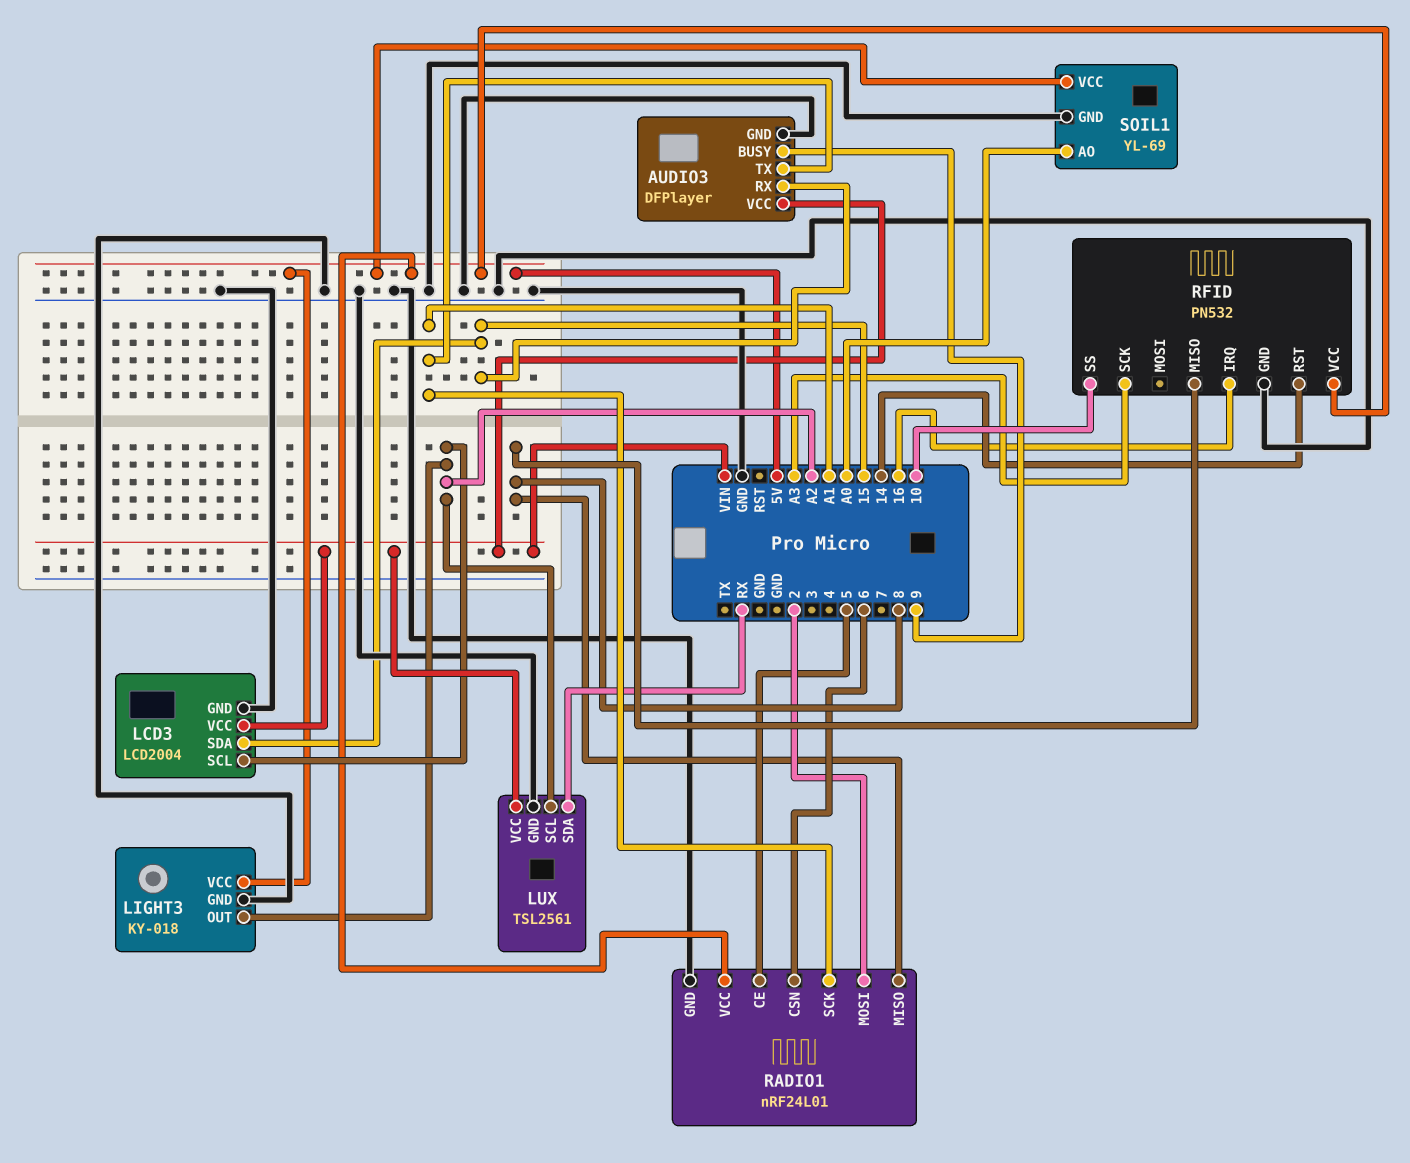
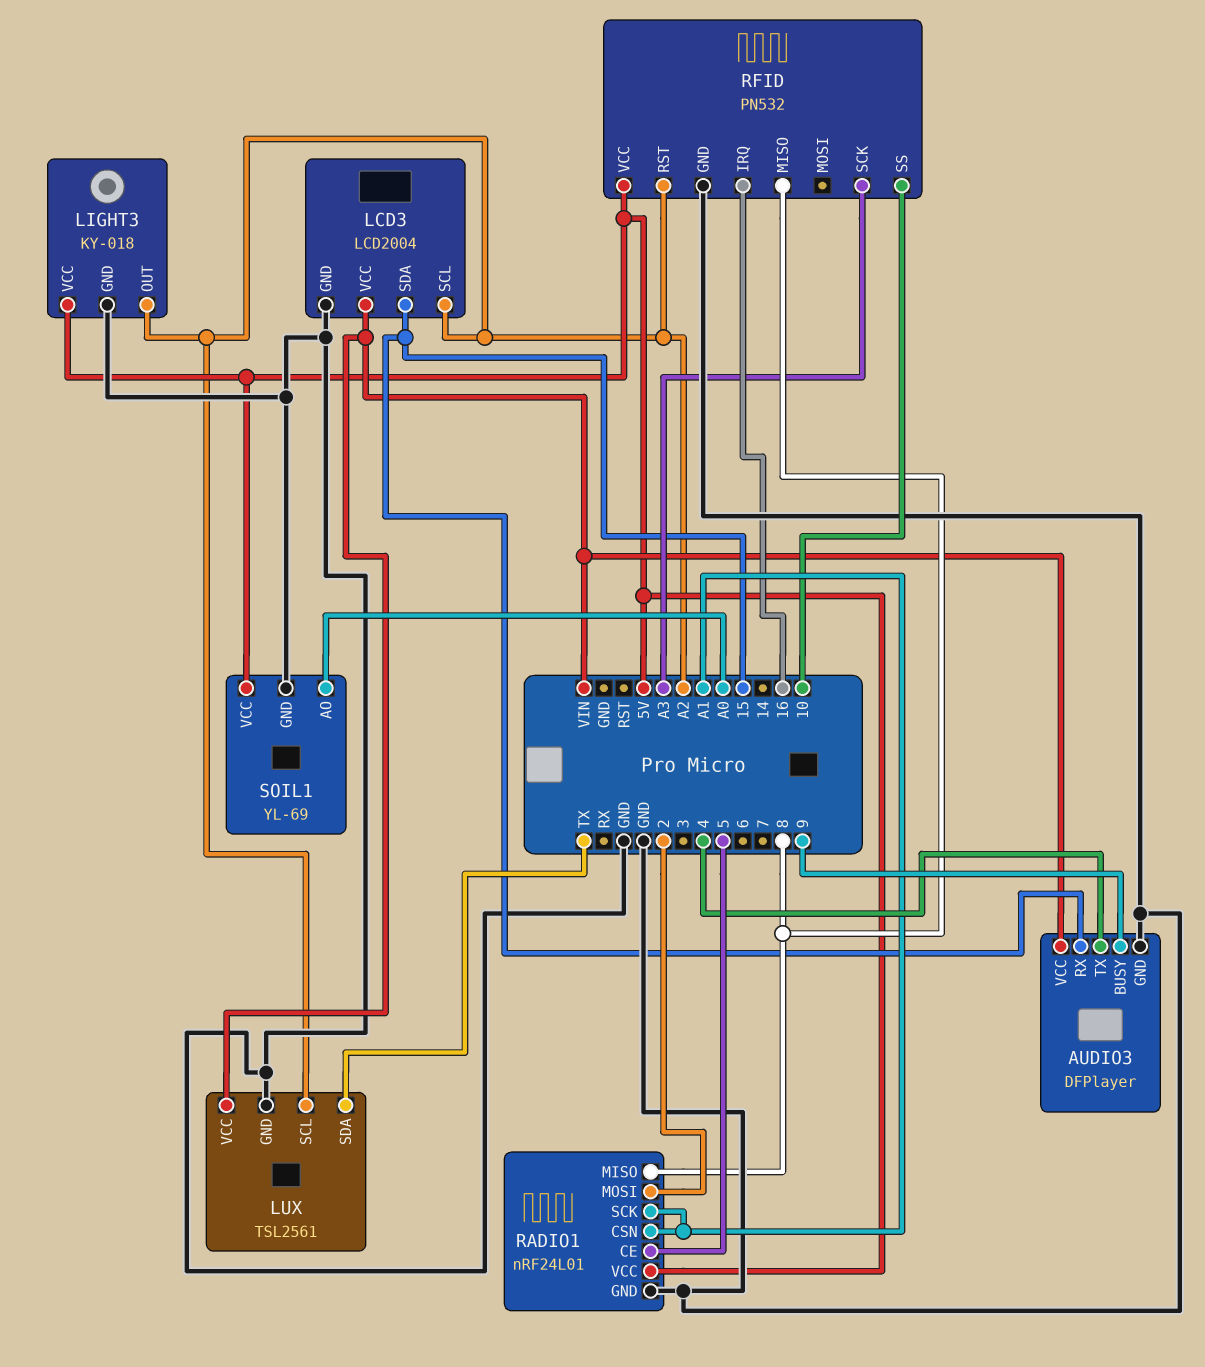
AUDIO3 pin TX: A1 -> 4
LUX pin SDA: RX -> TX
RADIO1 pin CSN: 6 -> A1
RFID pin RST: 14 -> A2

